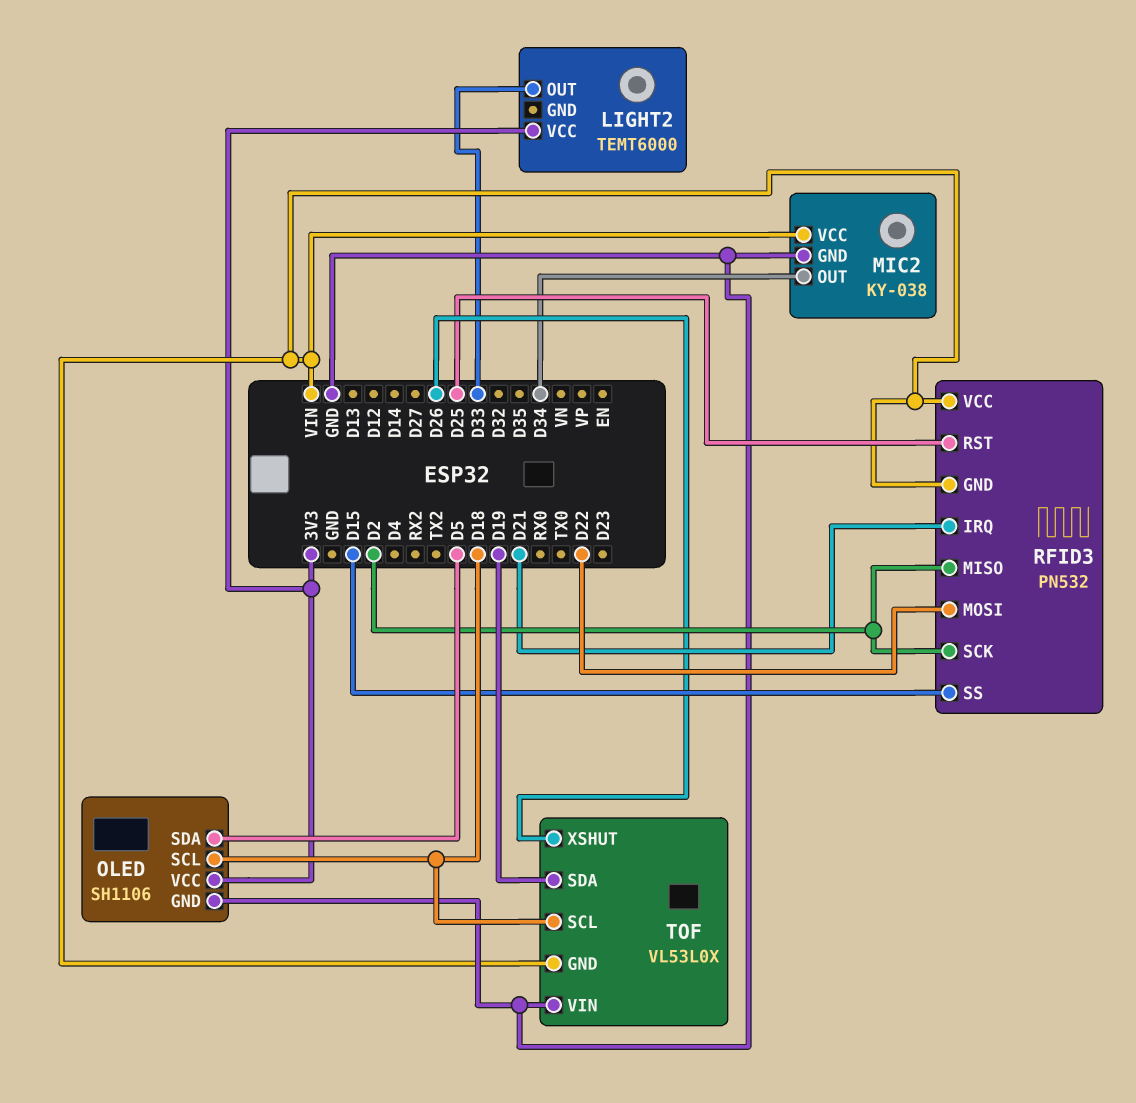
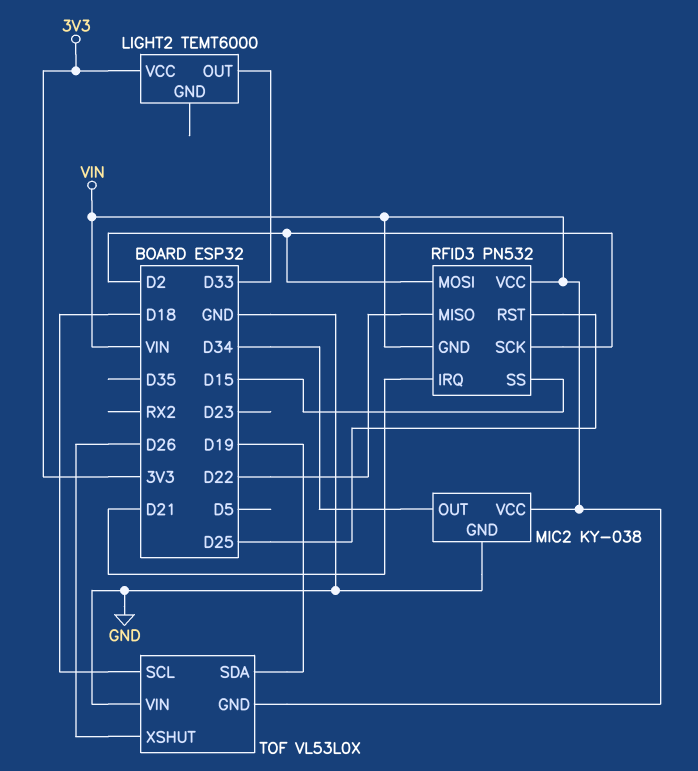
OLED: SH1106 -> none
OLED pin GND: GND -> none
OLED pin SCL: D18 -> none
OLED pin SDA: D5 -> none
OLED pin VCC: 3V3 -> none
RFID3 pin MISO: D2 -> D22
RFID3 pin MOSI: D22 -> D2

